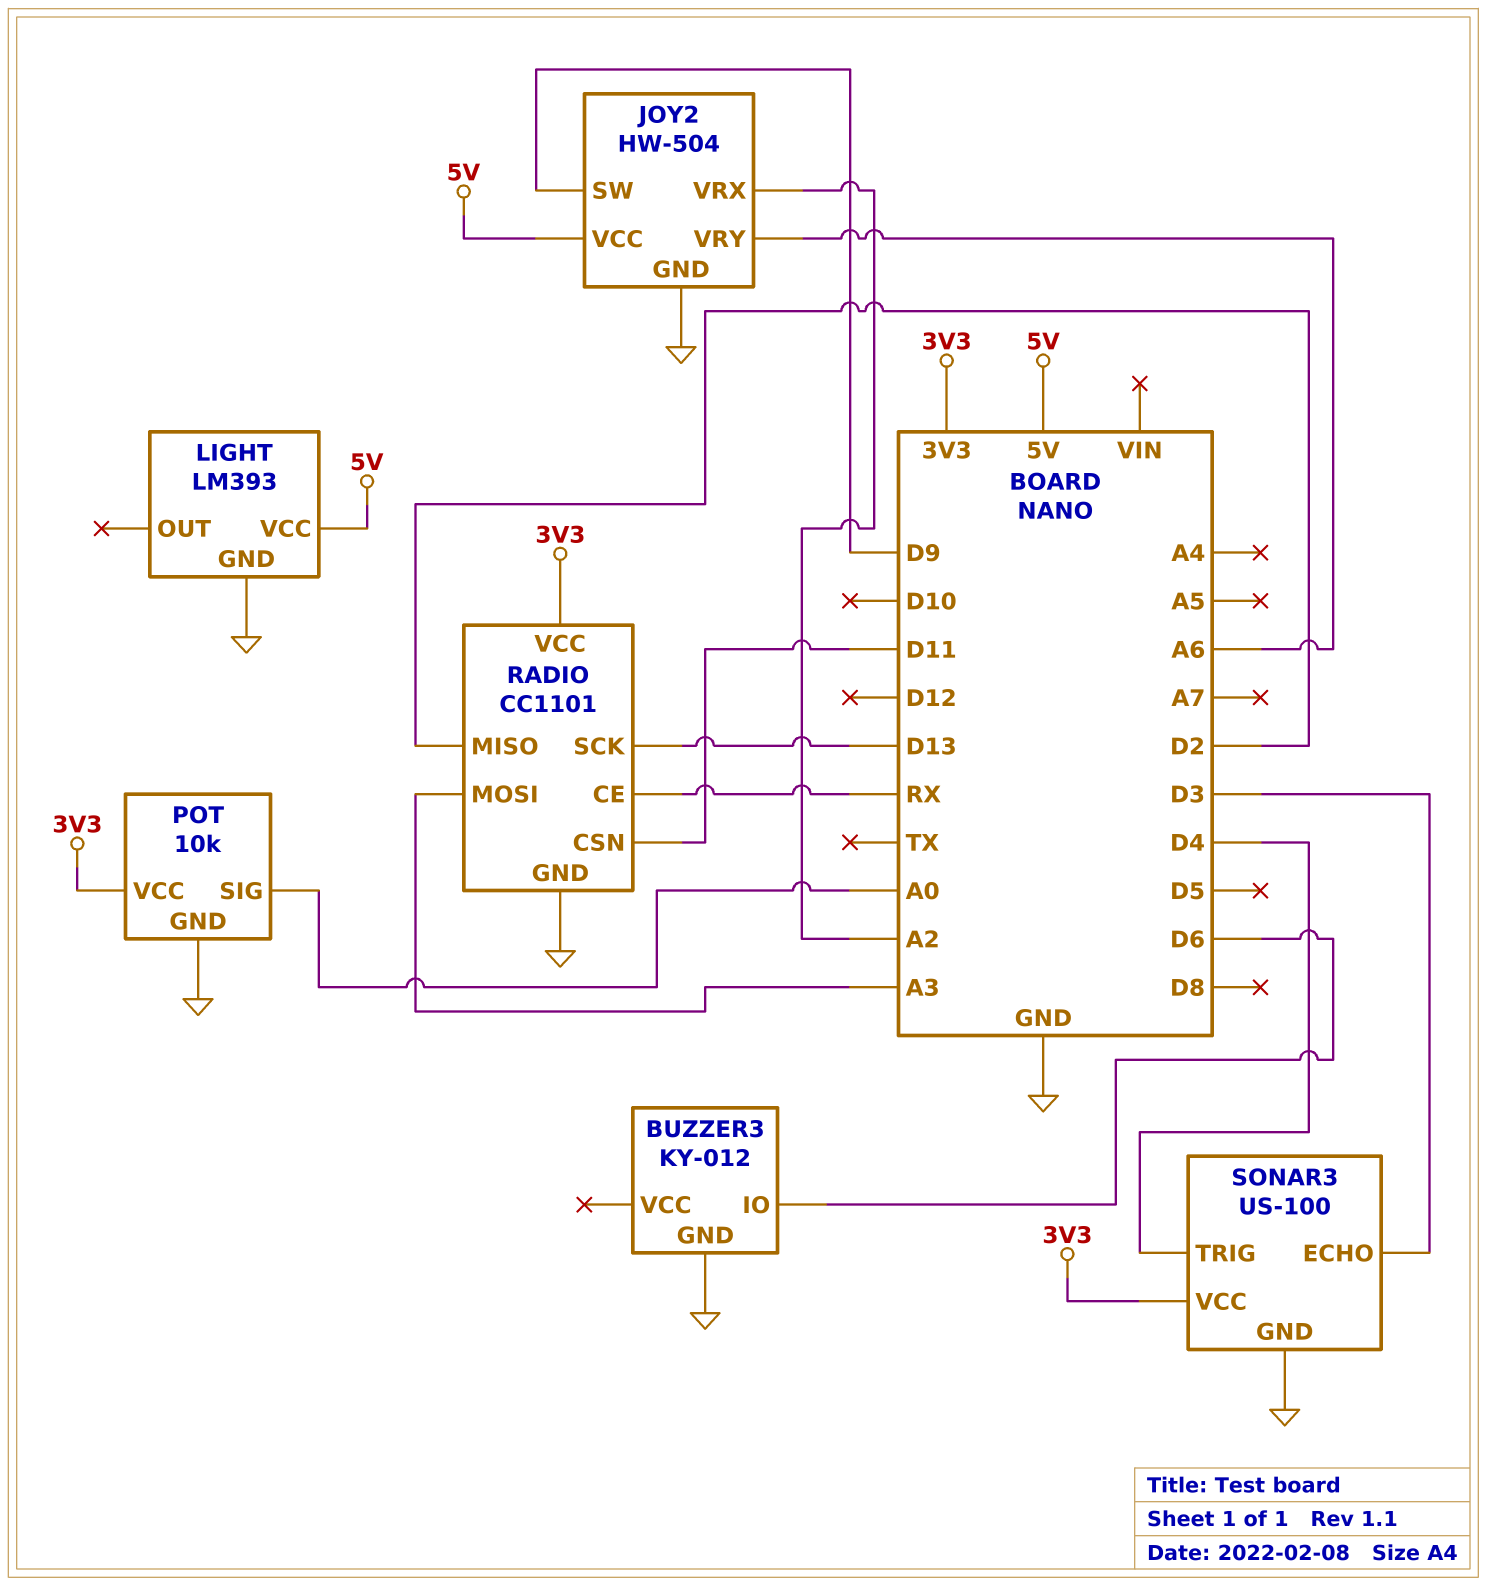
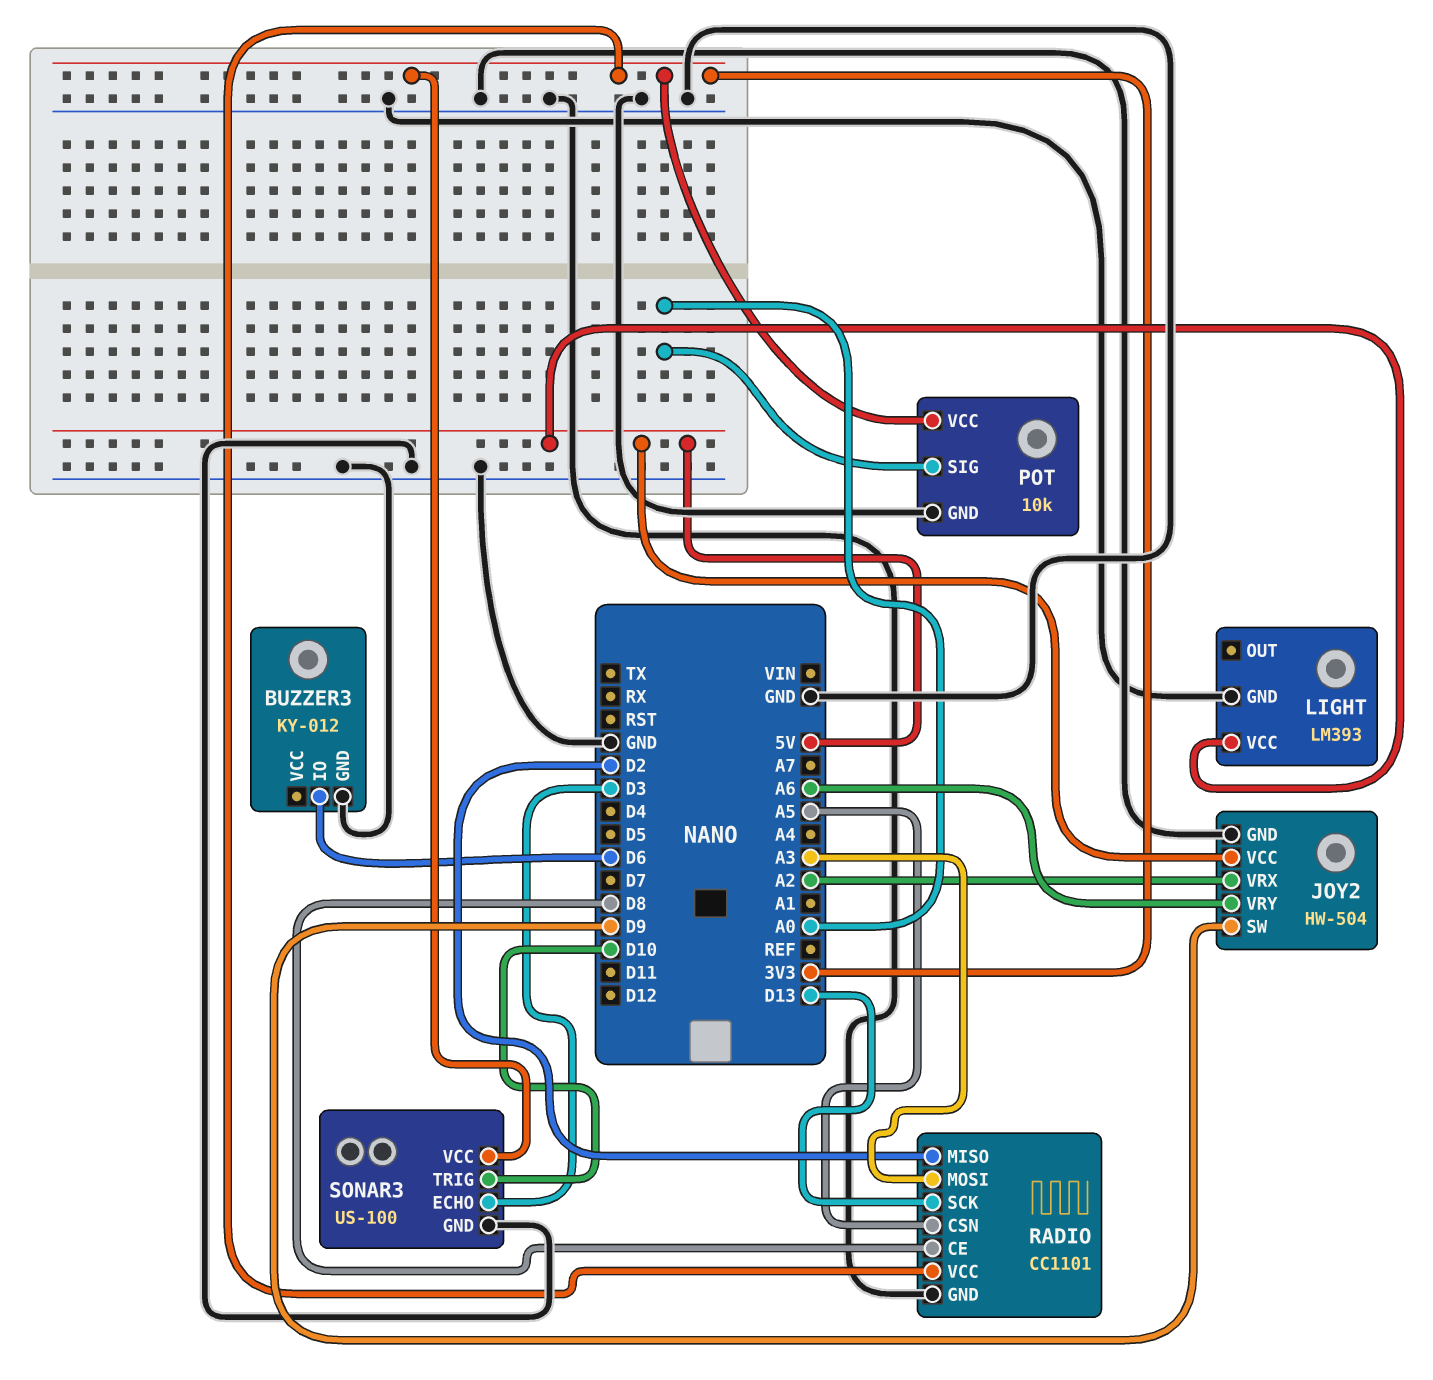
RADIO pin CE: RX -> D8
RADIO pin CSN: D11 -> A5
SONAR3 pin TRIG: D4 -> D10

